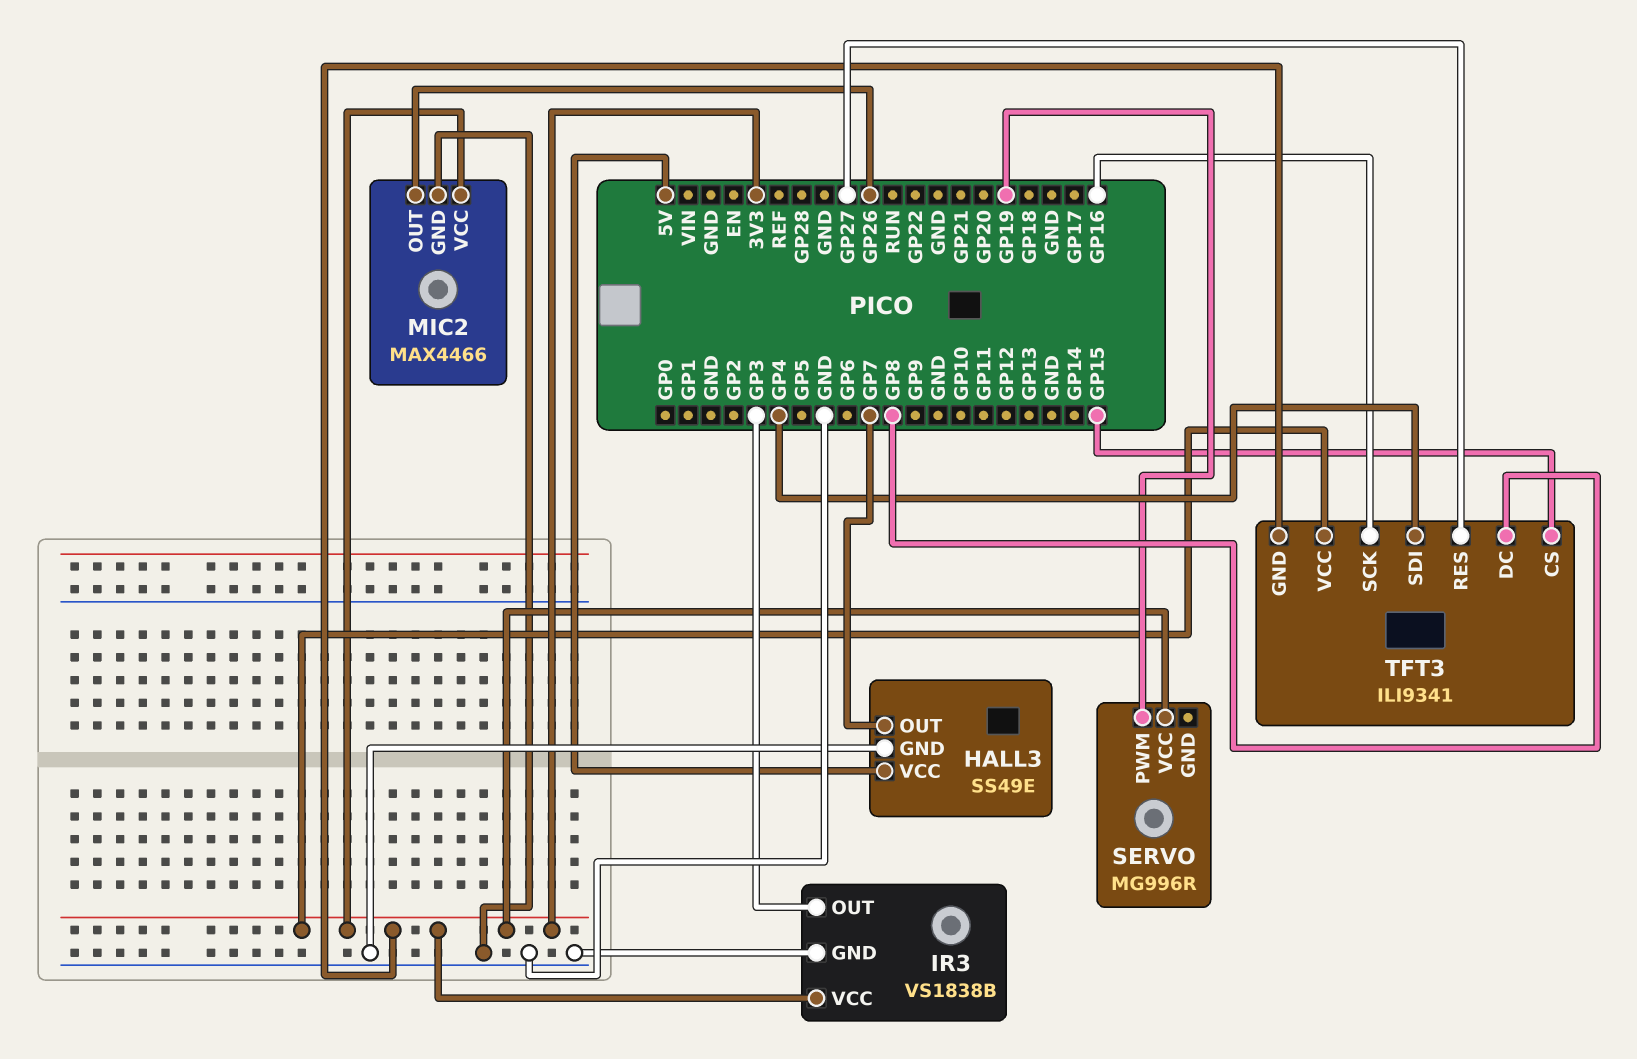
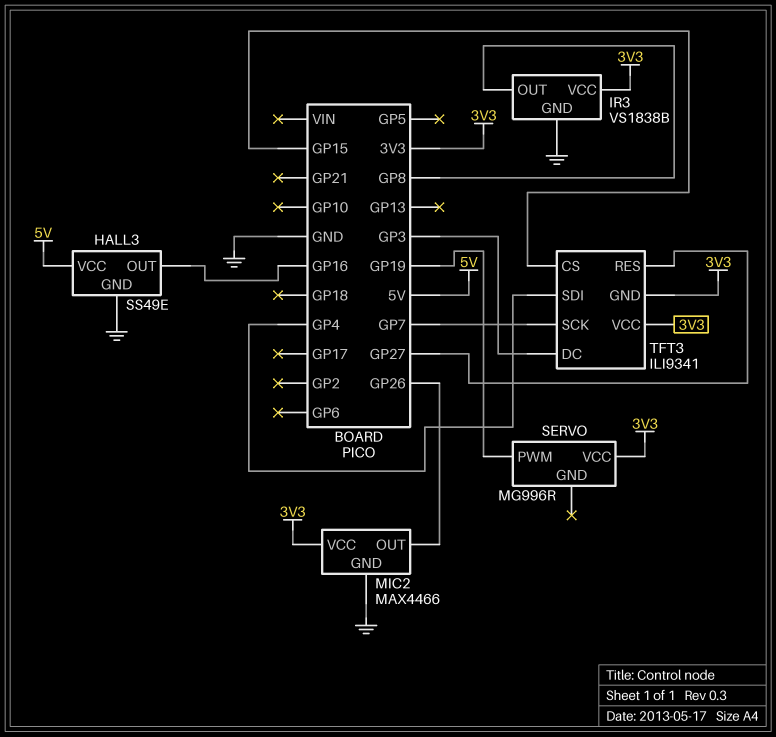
HALL3 pin OUT: GP7 -> GP16
IR3 pin OUT: GP3 -> GP8
TFT3 pin DC: GP8 -> GP3
TFT3 pin SCK: GP16 -> GP7

